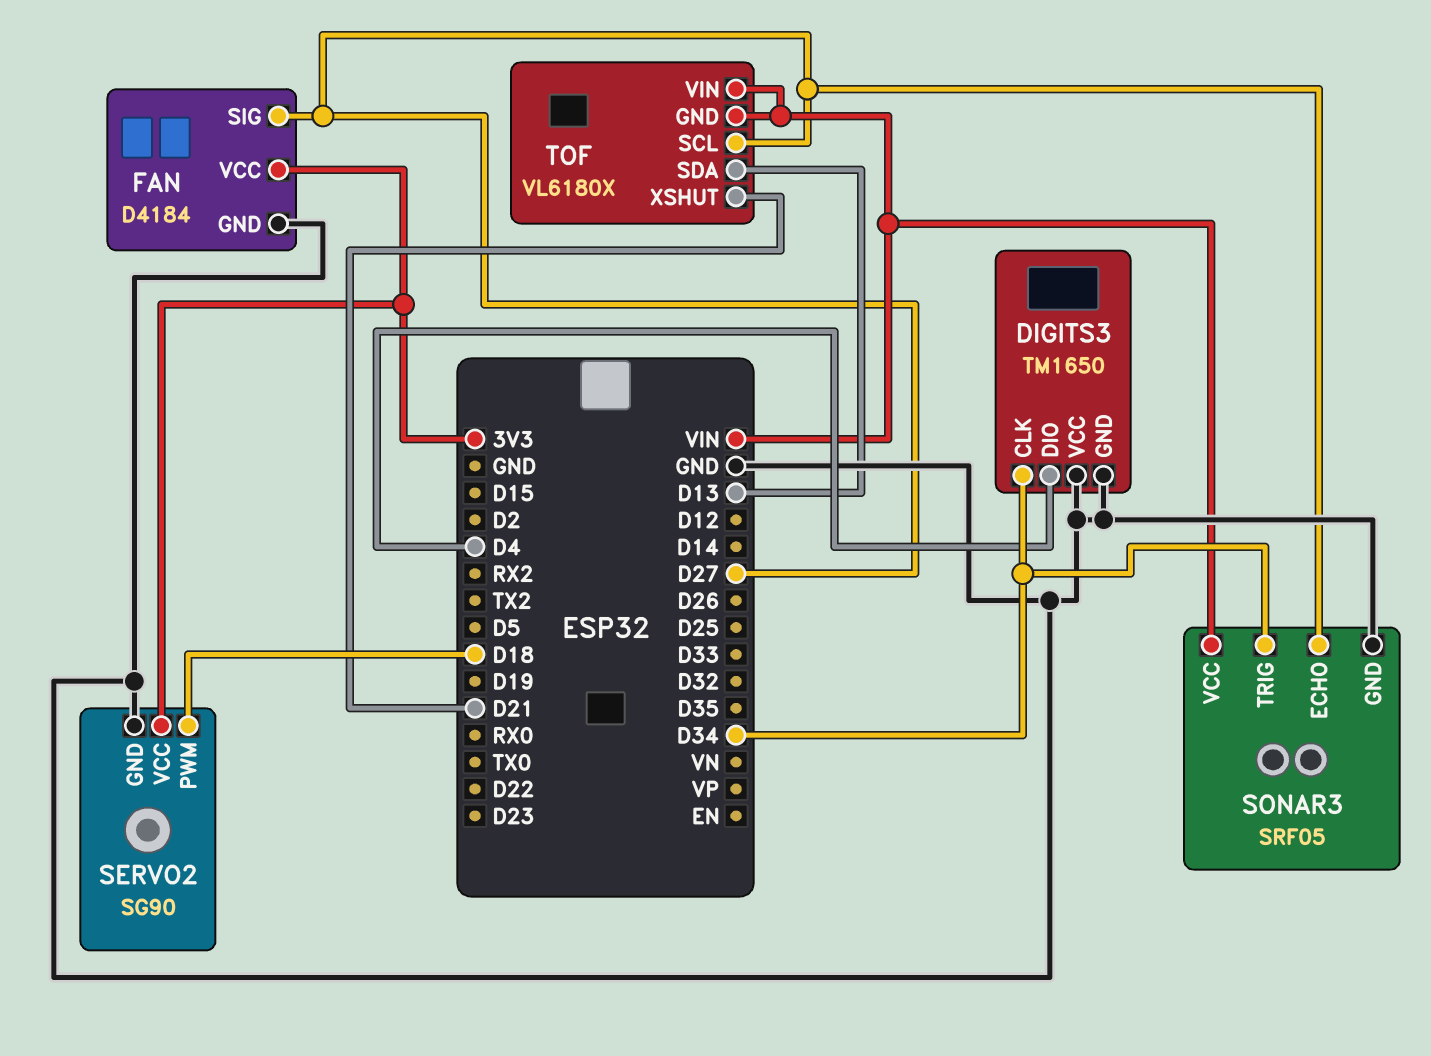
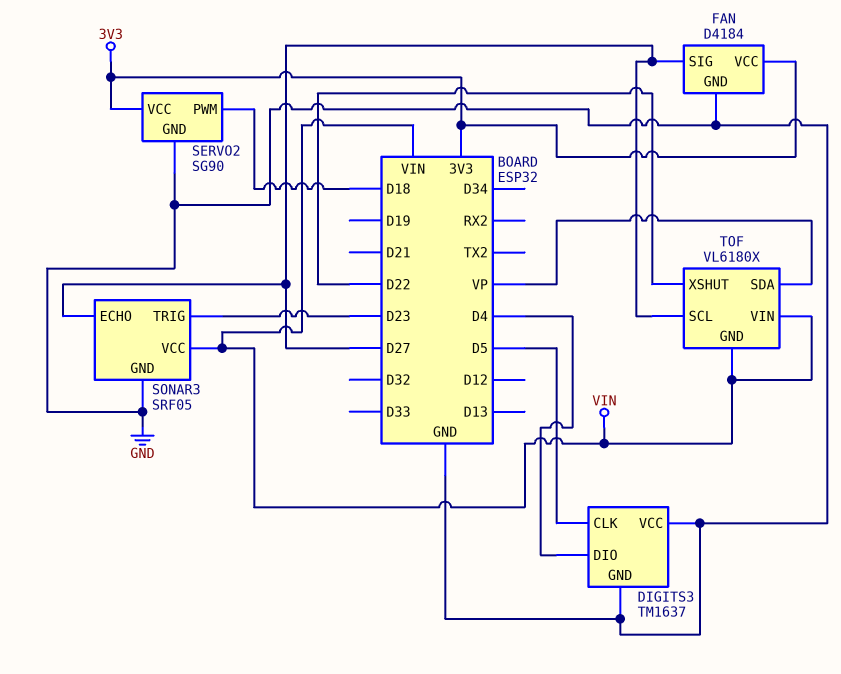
DIGITS3: TM1650 -> TM1637
DIGITS3 pin CLK: D34 -> D5
SONAR3 pin TRIG: D34 -> D23
TOF pin SDA: D13 -> VP
TOF pin XSHUT: D21 -> D22

